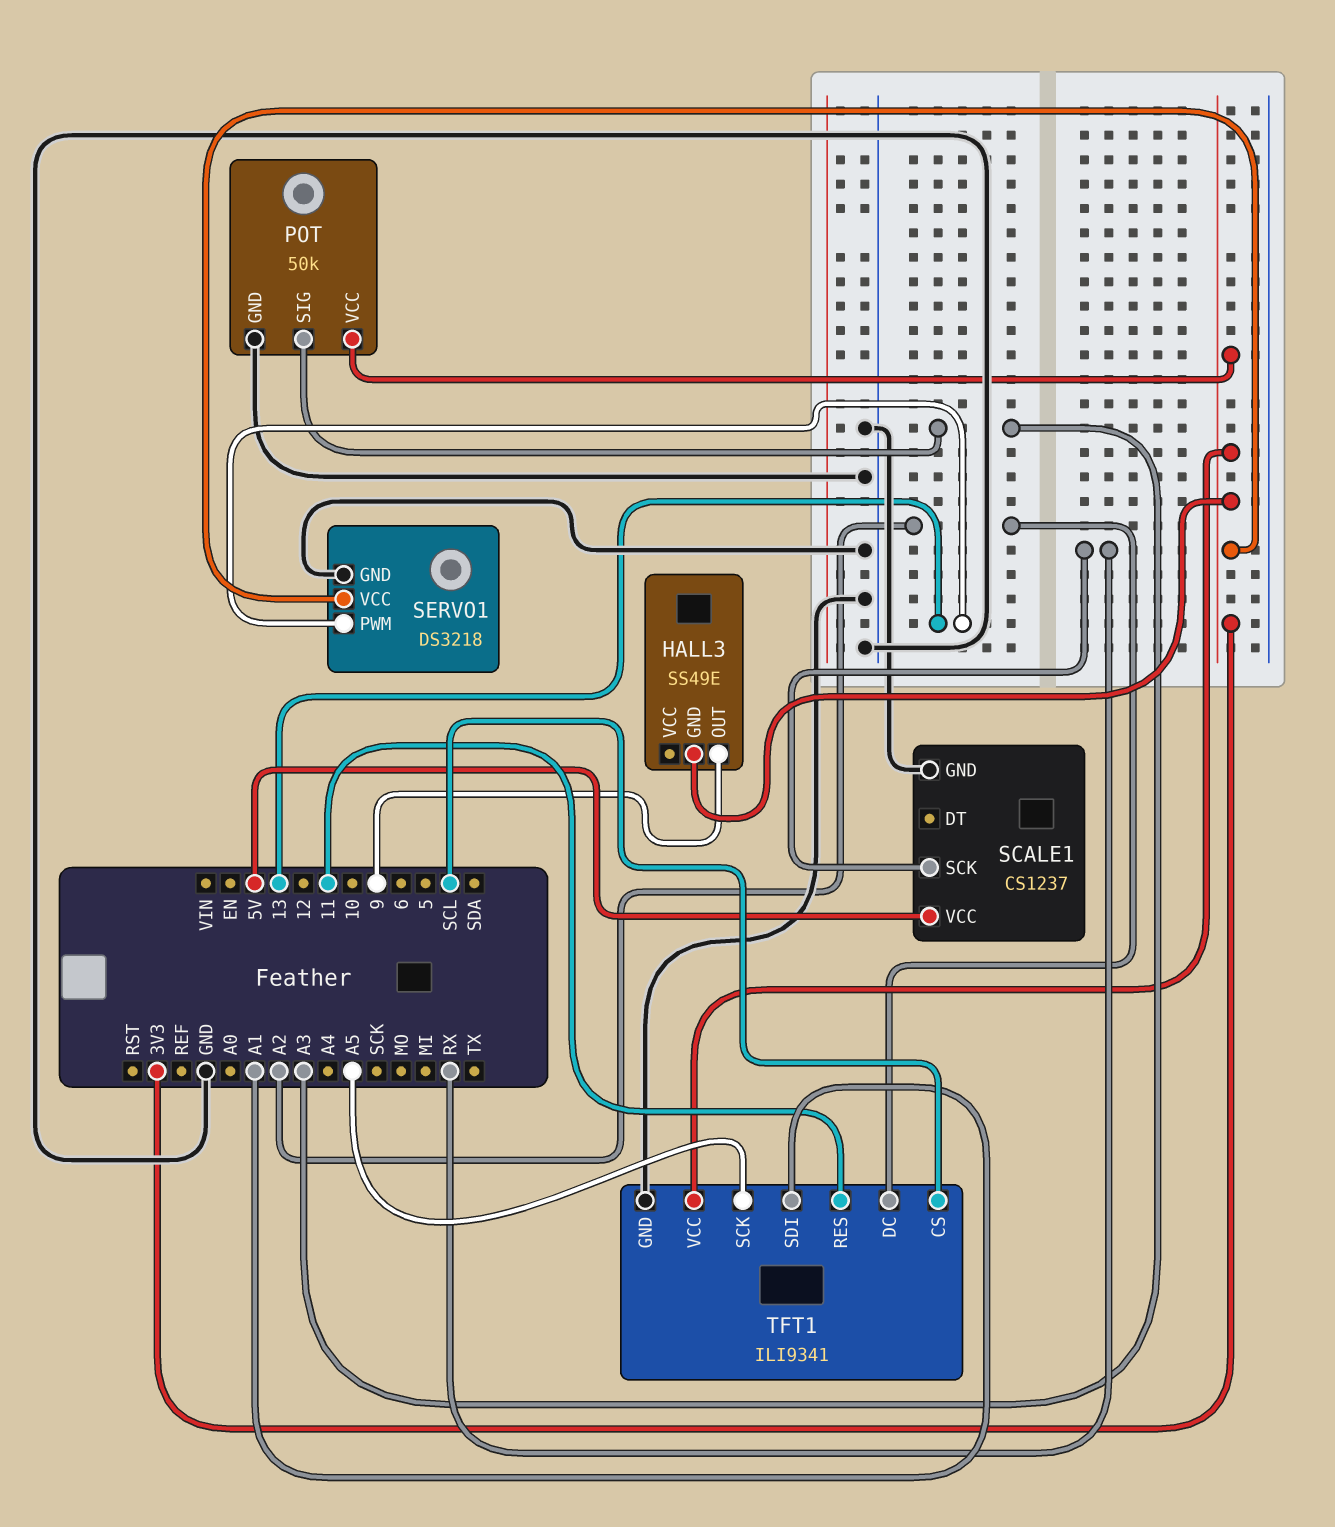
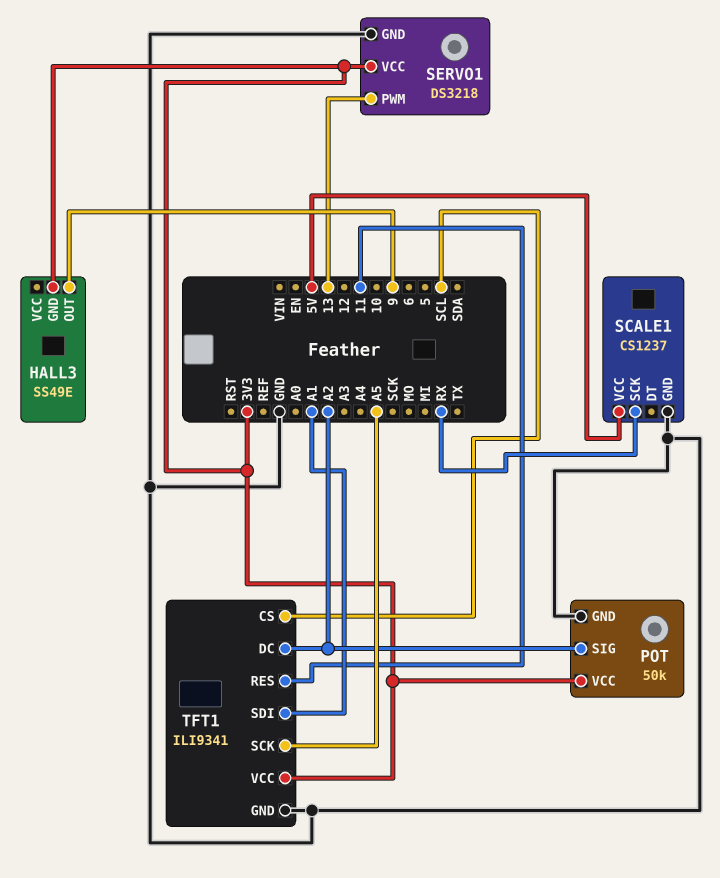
POT pin SIG: A3 -> A2

